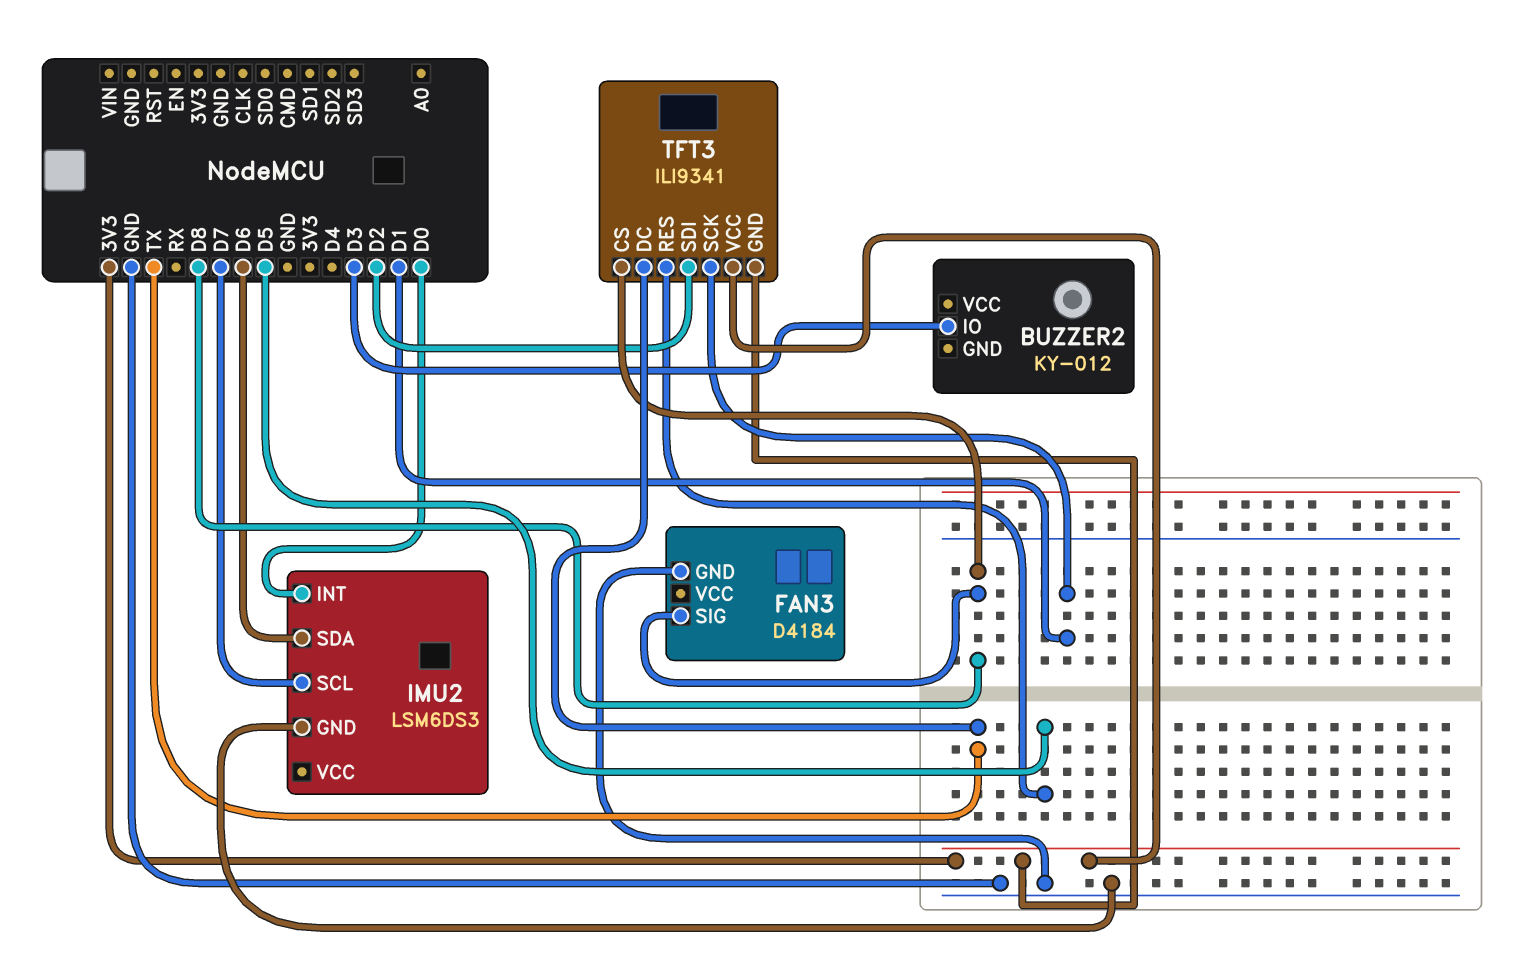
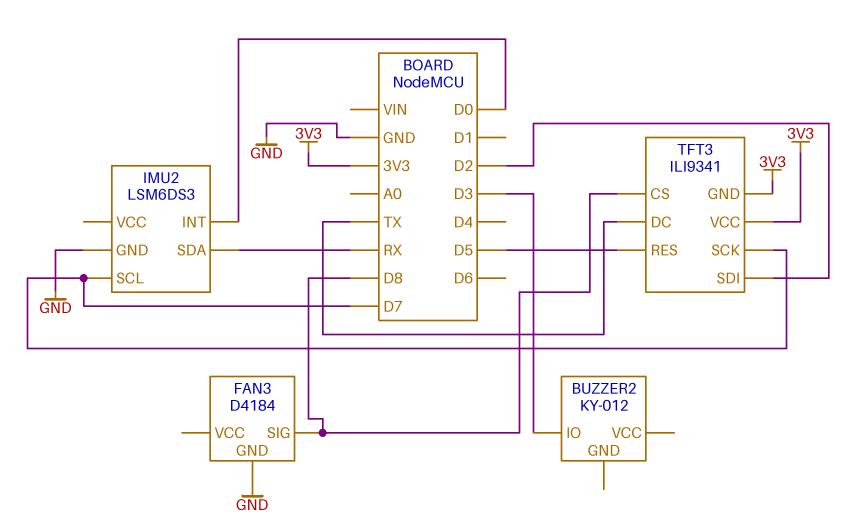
IMU2 pin SDA: D6 -> RX
TFT3 pin SCK: D1 -> D7

